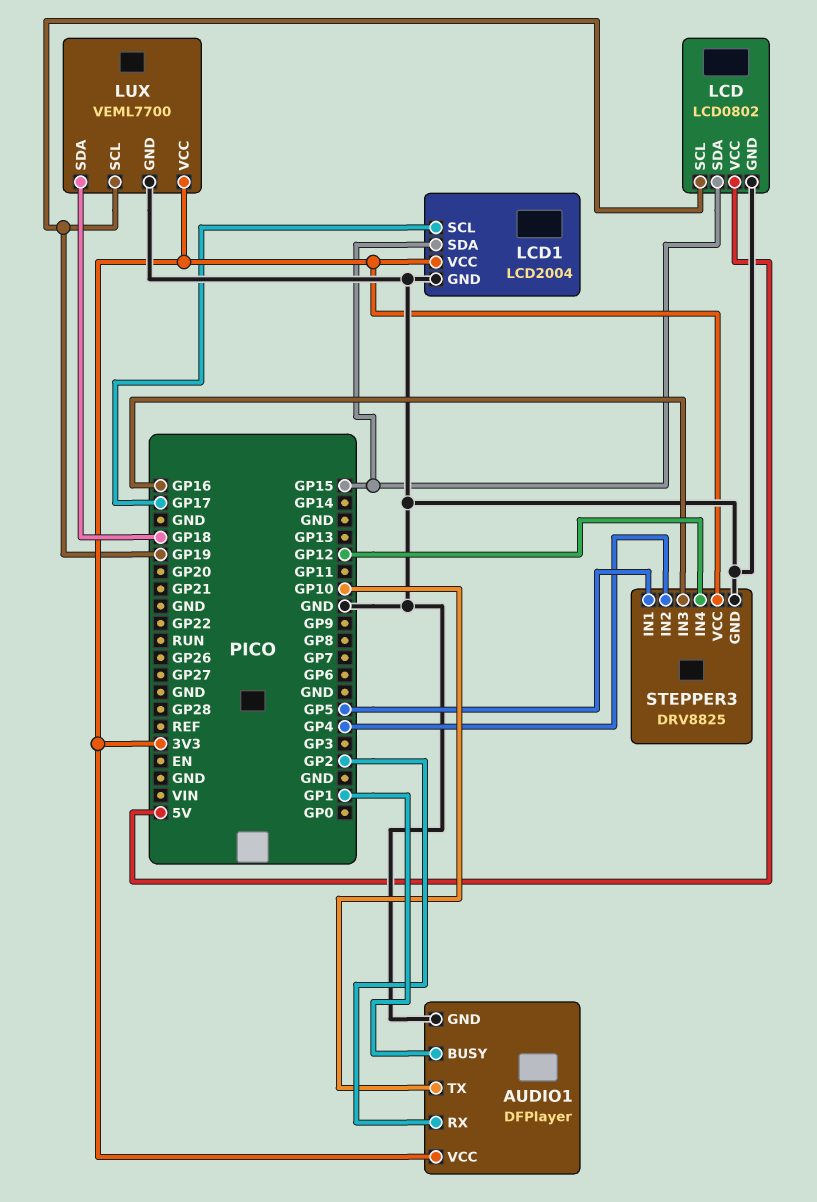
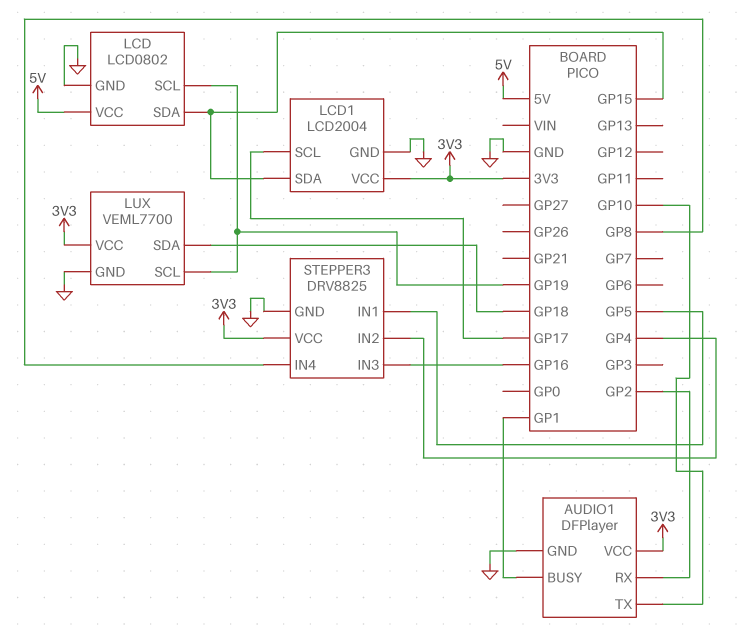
STEPPER3 pin IN4: GP12 -> GP8

